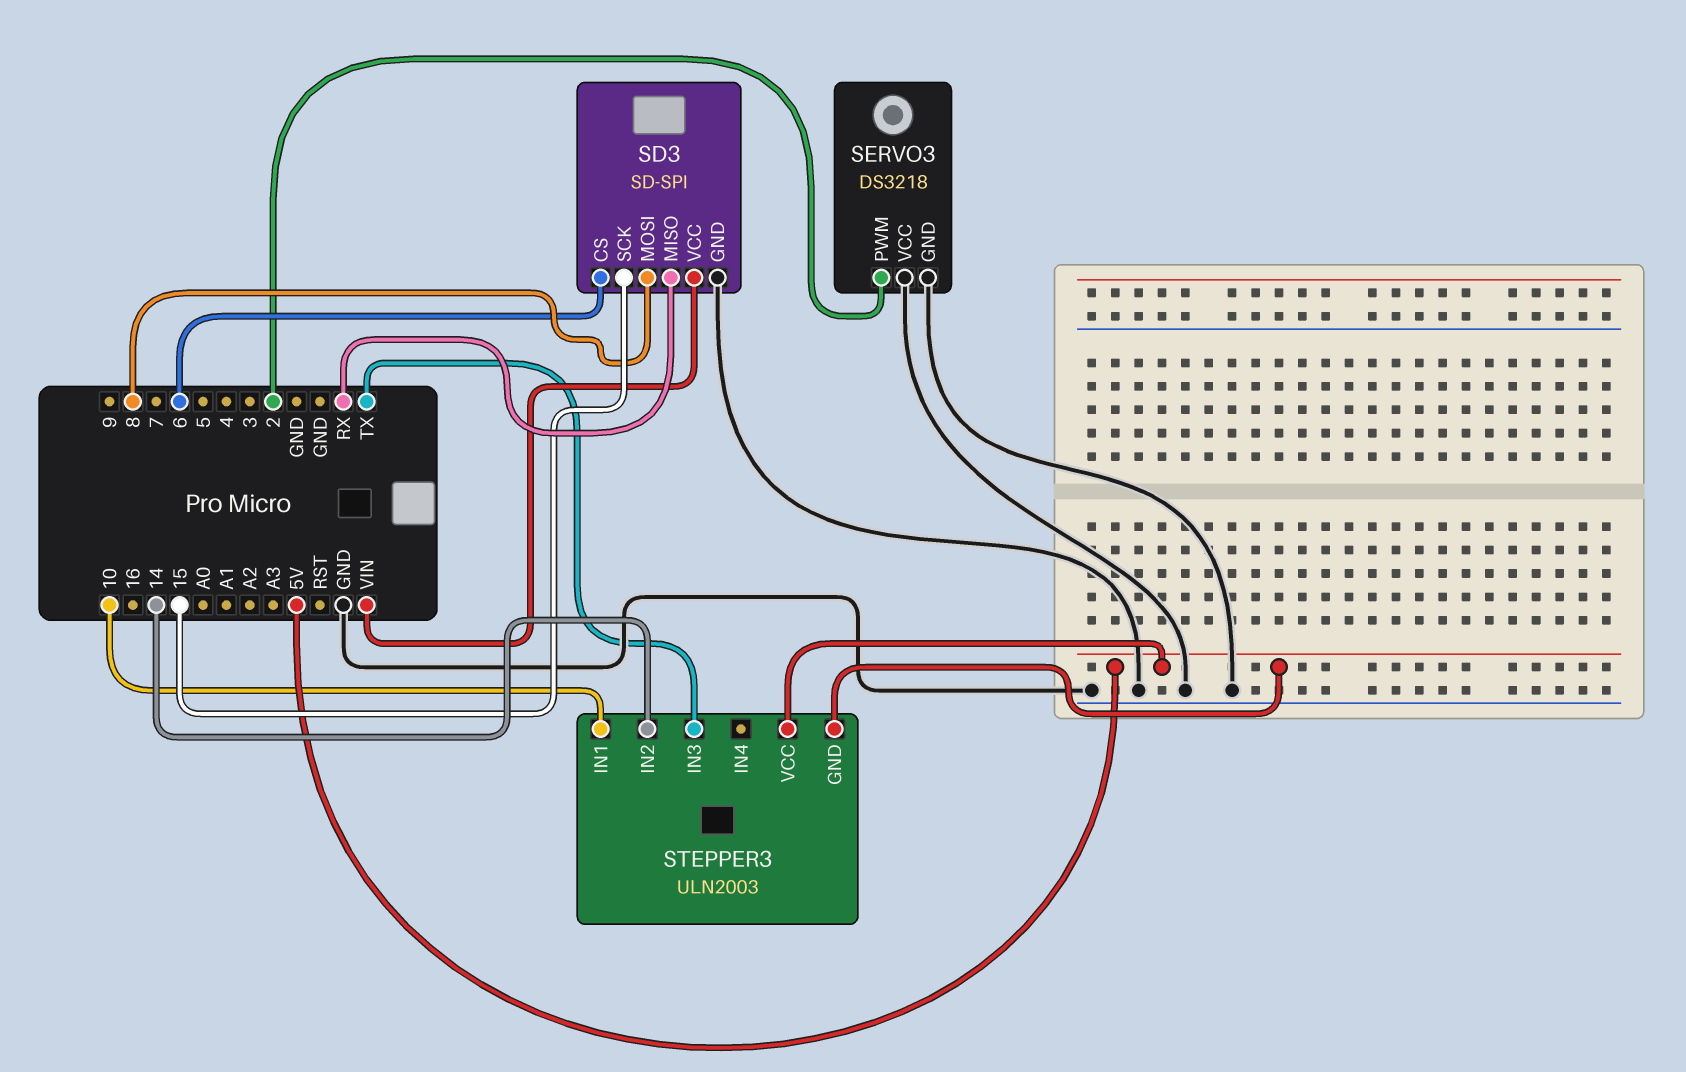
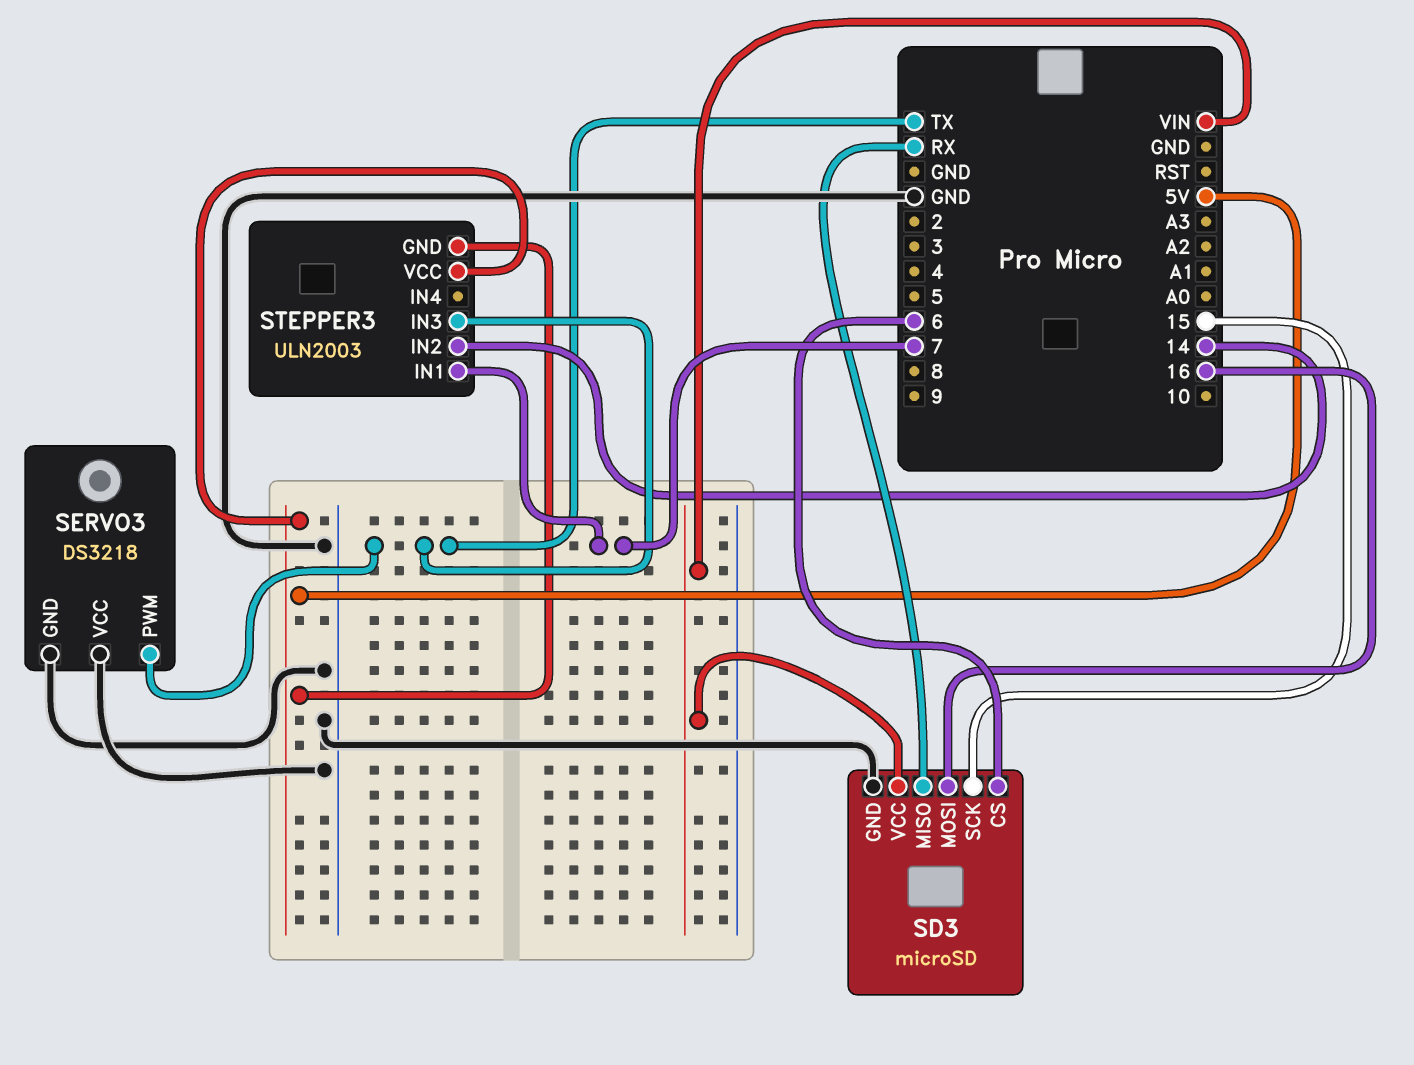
SD3: SD-SPI -> microSD
SD3 pin MOSI: 8 -> 16
SERVO3 pin PWM: 2 -> TX
STEPPER3 pin IN1: 10 -> 7

